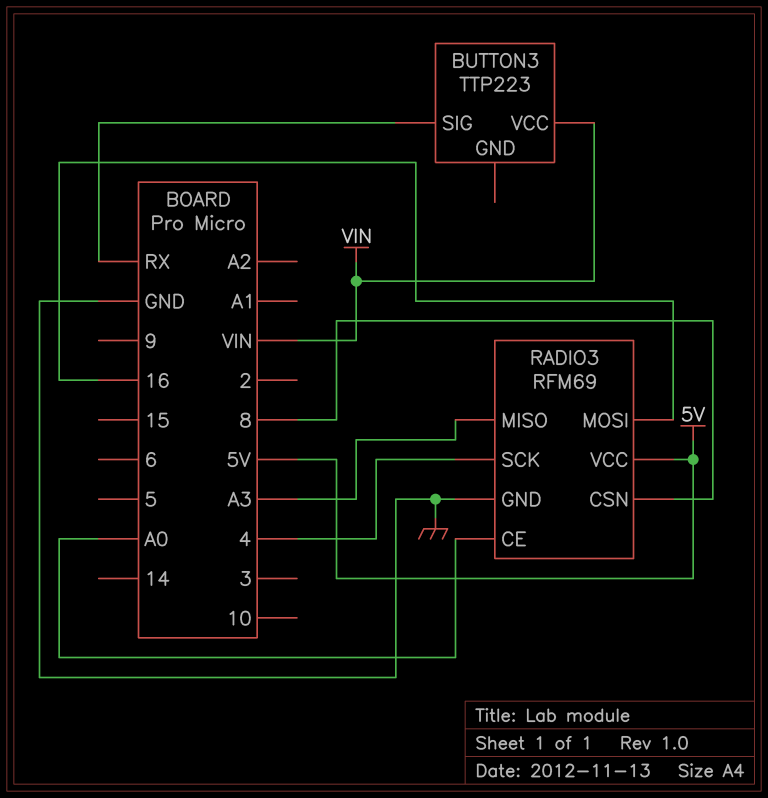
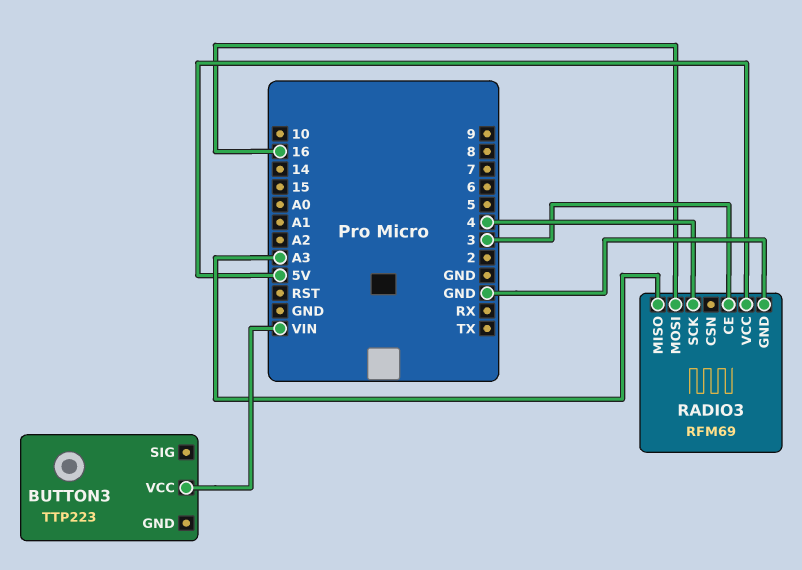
BUTTON3 pin SIG: RX -> none
RADIO3 pin CE: A0 -> 3
RADIO3 pin CSN: 8 -> none

